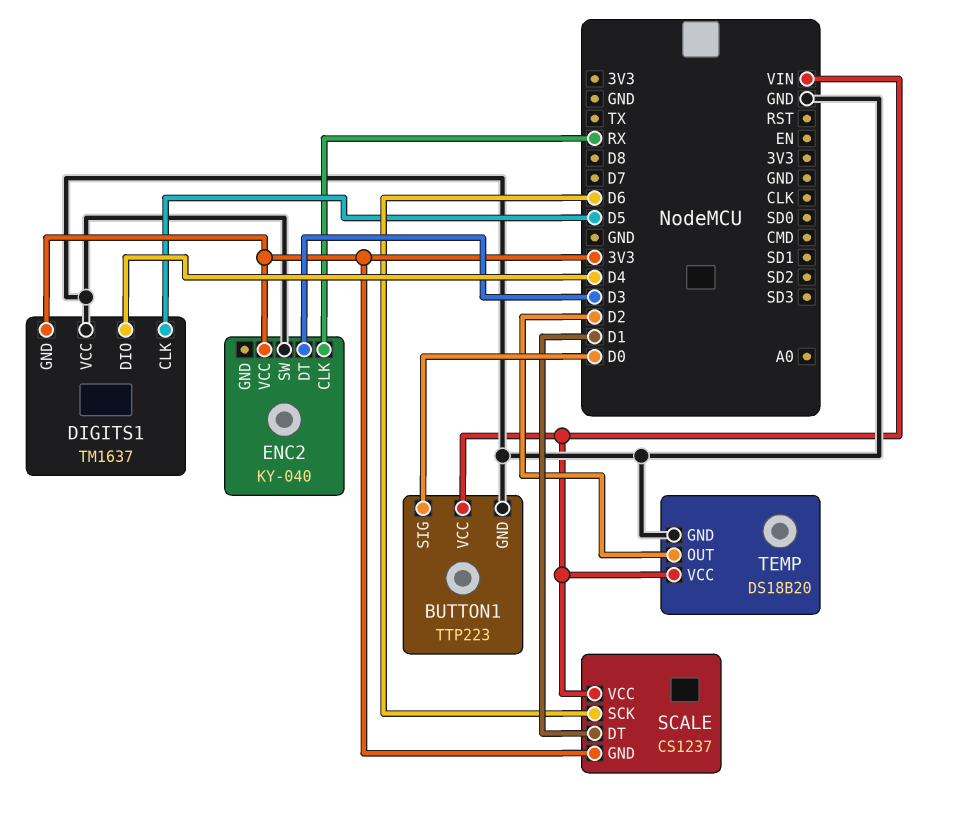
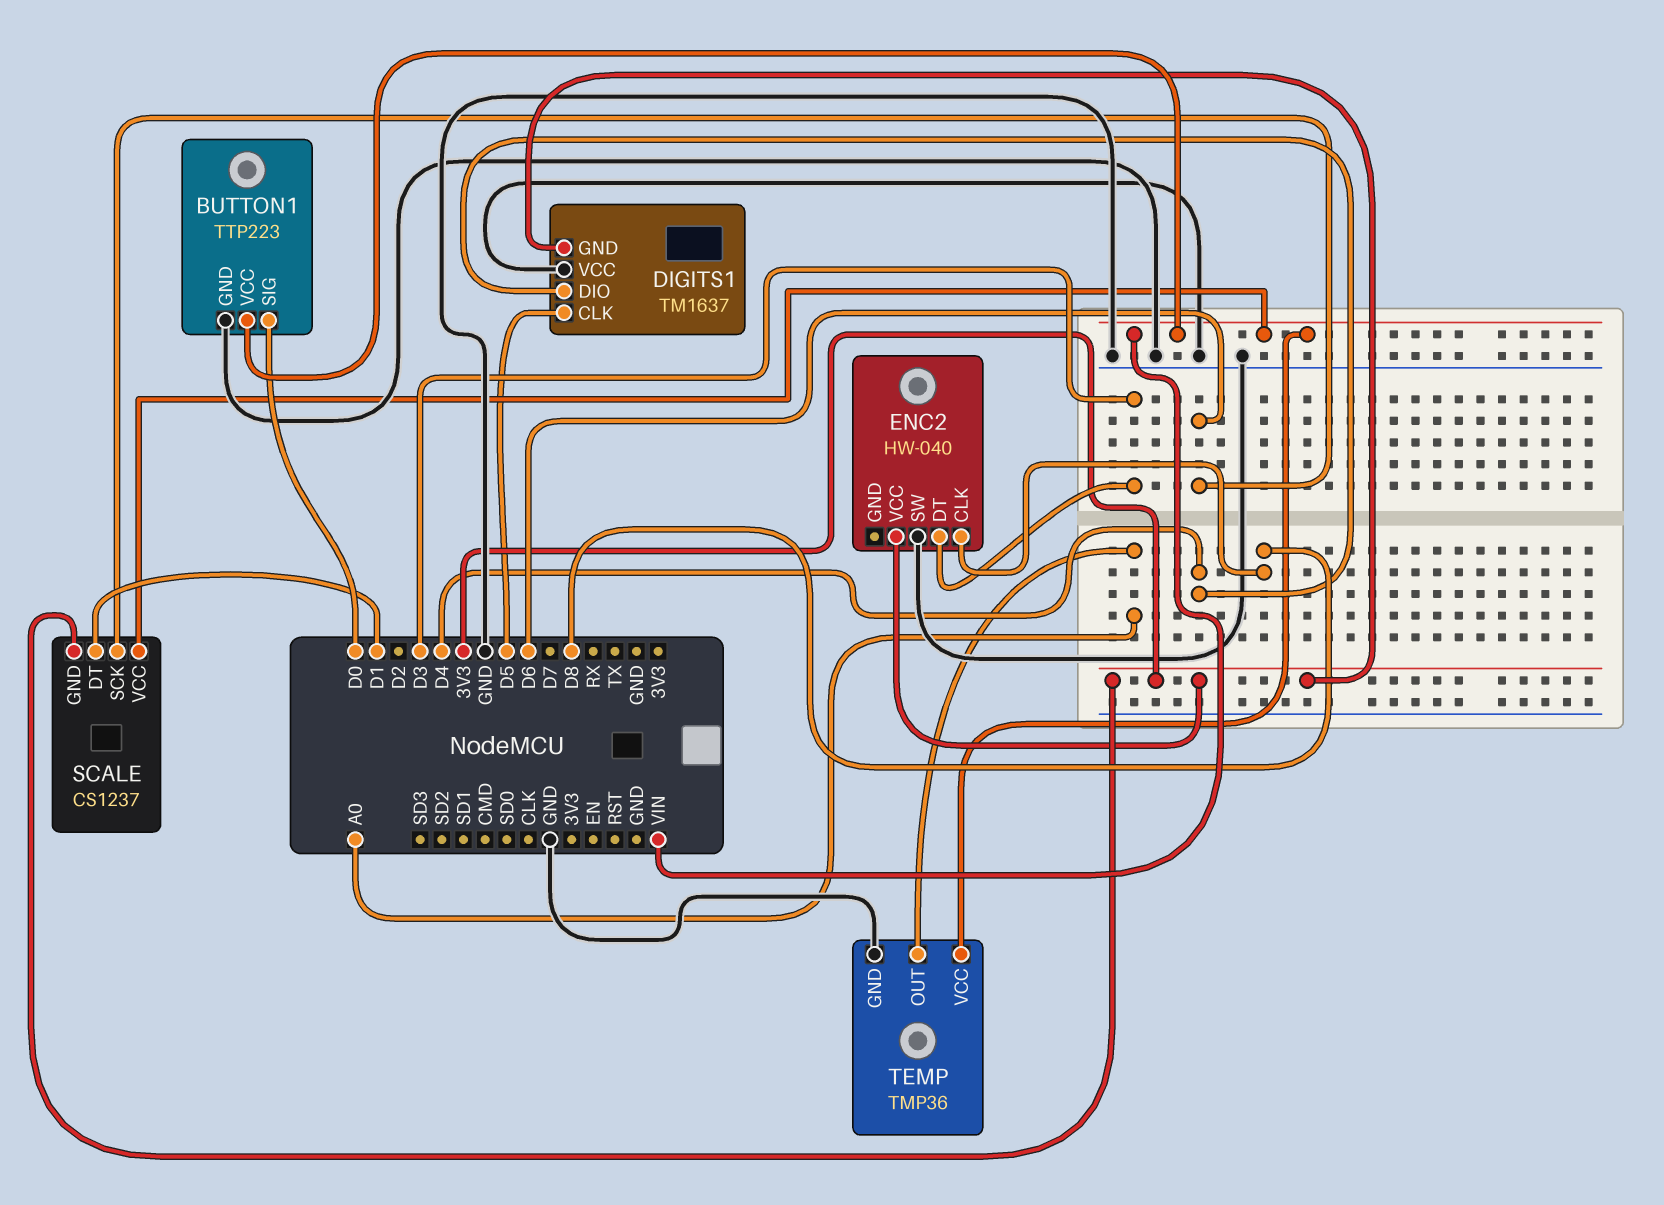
ENC2: KY-040 -> HW-040
ENC2 pin CLK: RX -> D8
TEMP: DS18B20 -> TMP36
TEMP pin OUT: D2 -> A0

